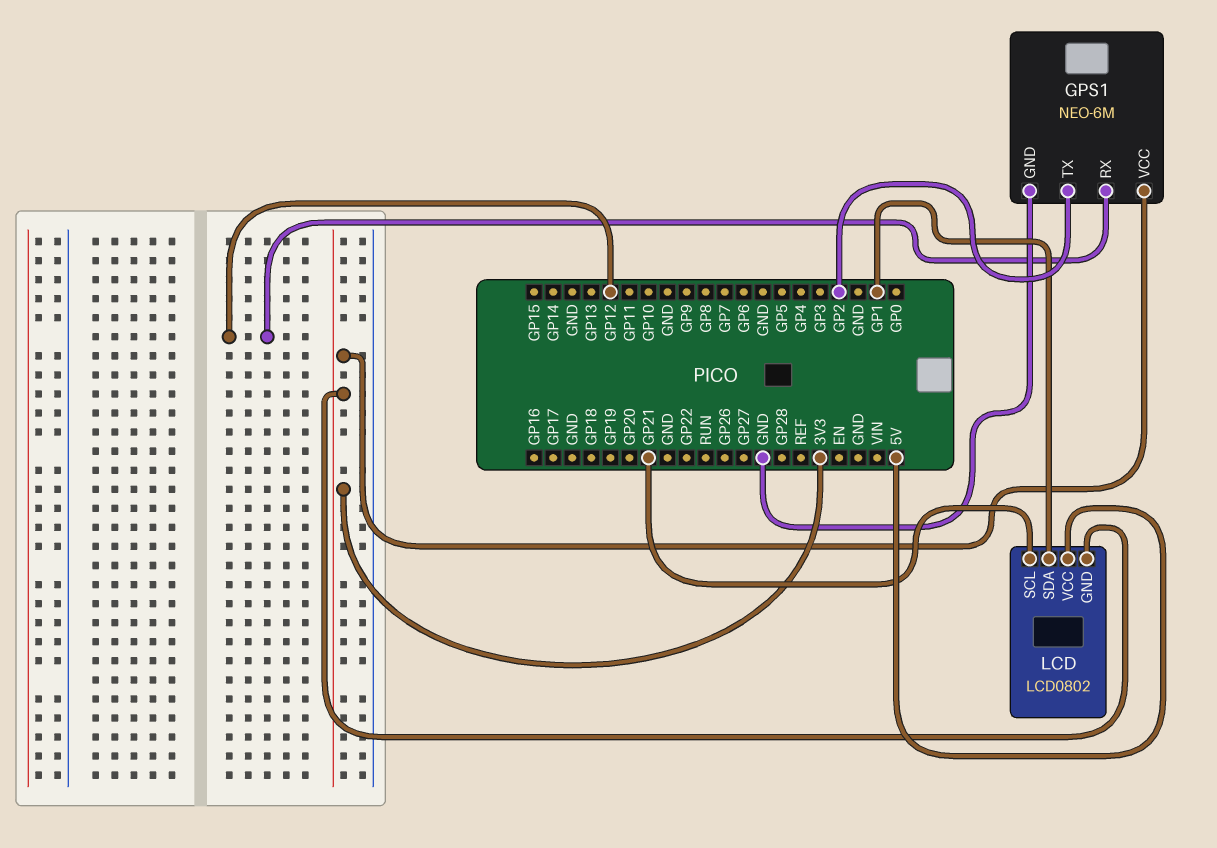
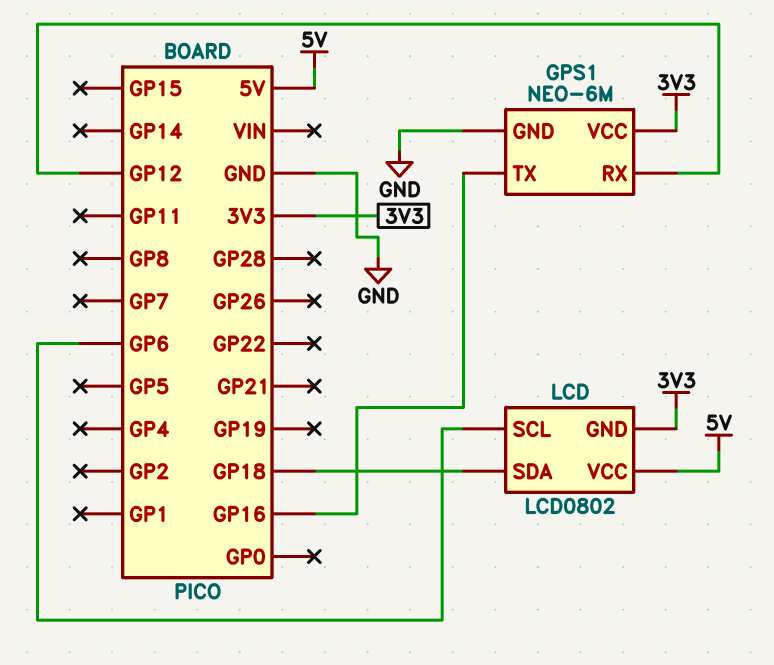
GPS1 pin TX: GP2 -> GP16
LCD pin SCL: GP21 -> GP6
LCD pin SDA: GP1 -> GP18

